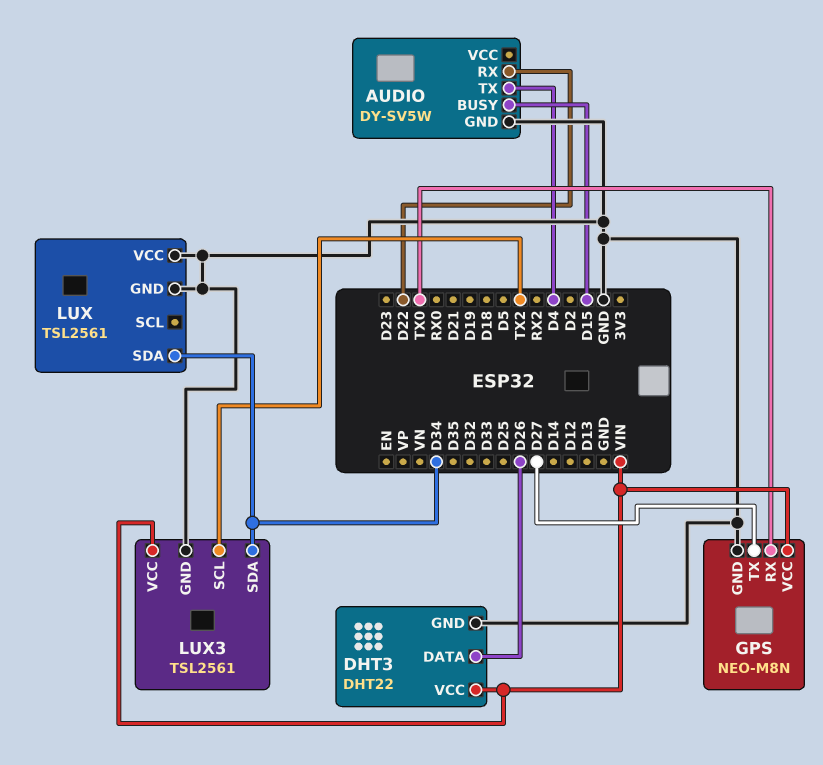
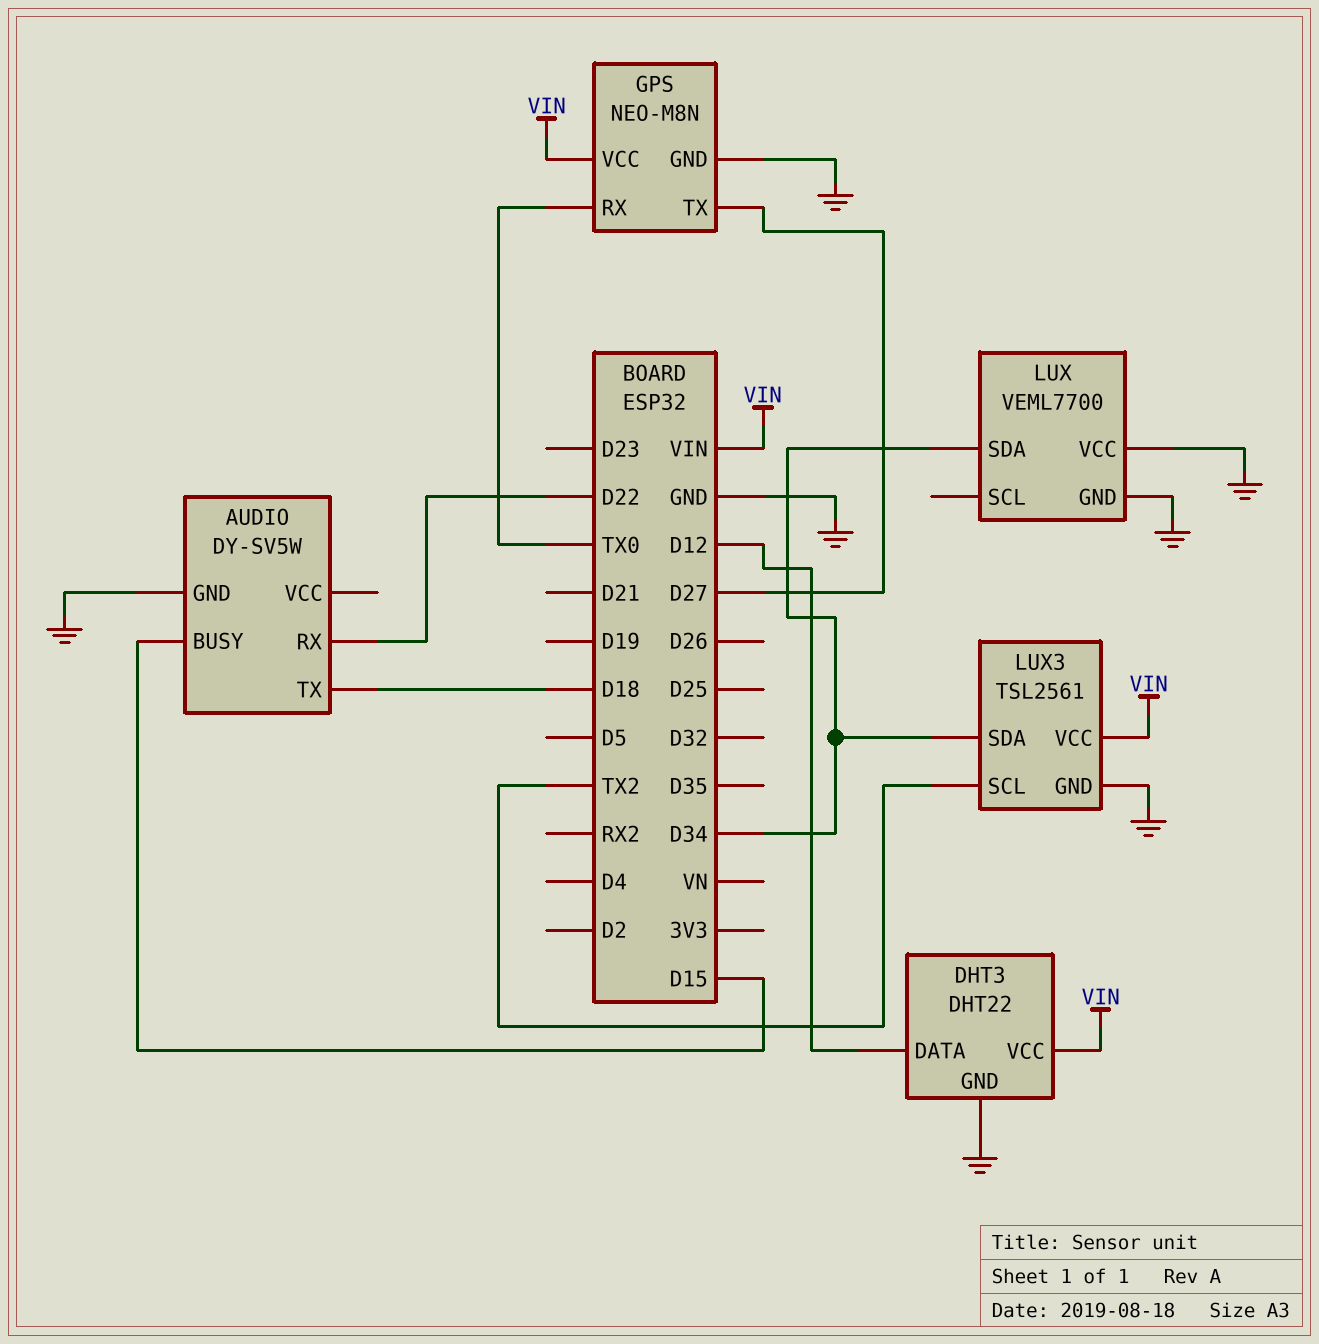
AUDIO pin TX: D4 -> D18
DHT3 pin DATA: D26 -> D12
LUX: TSL2561 -> VEML7700

